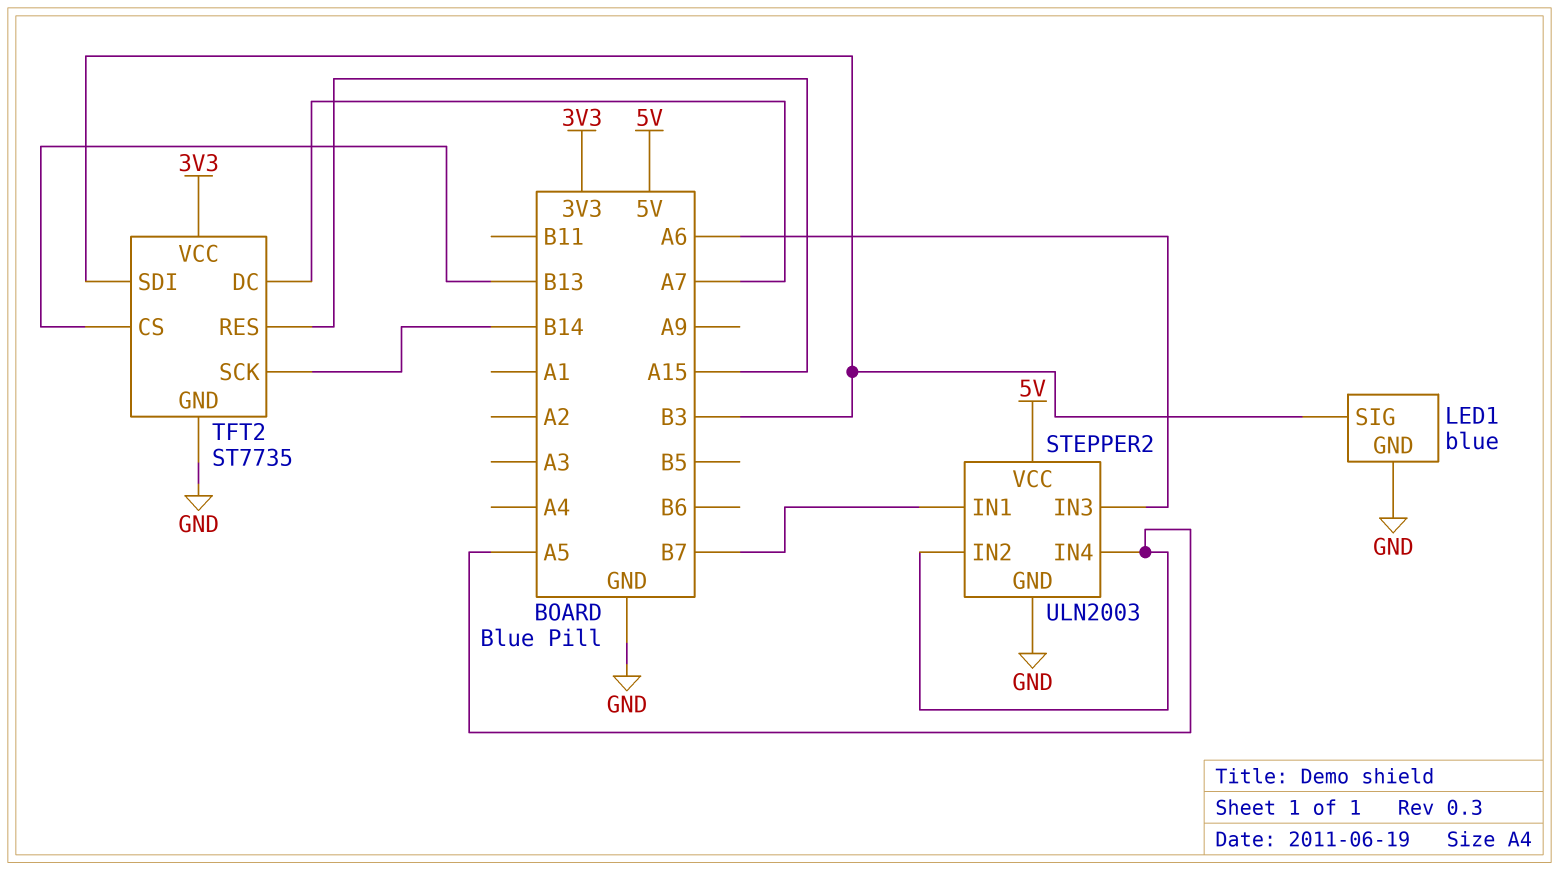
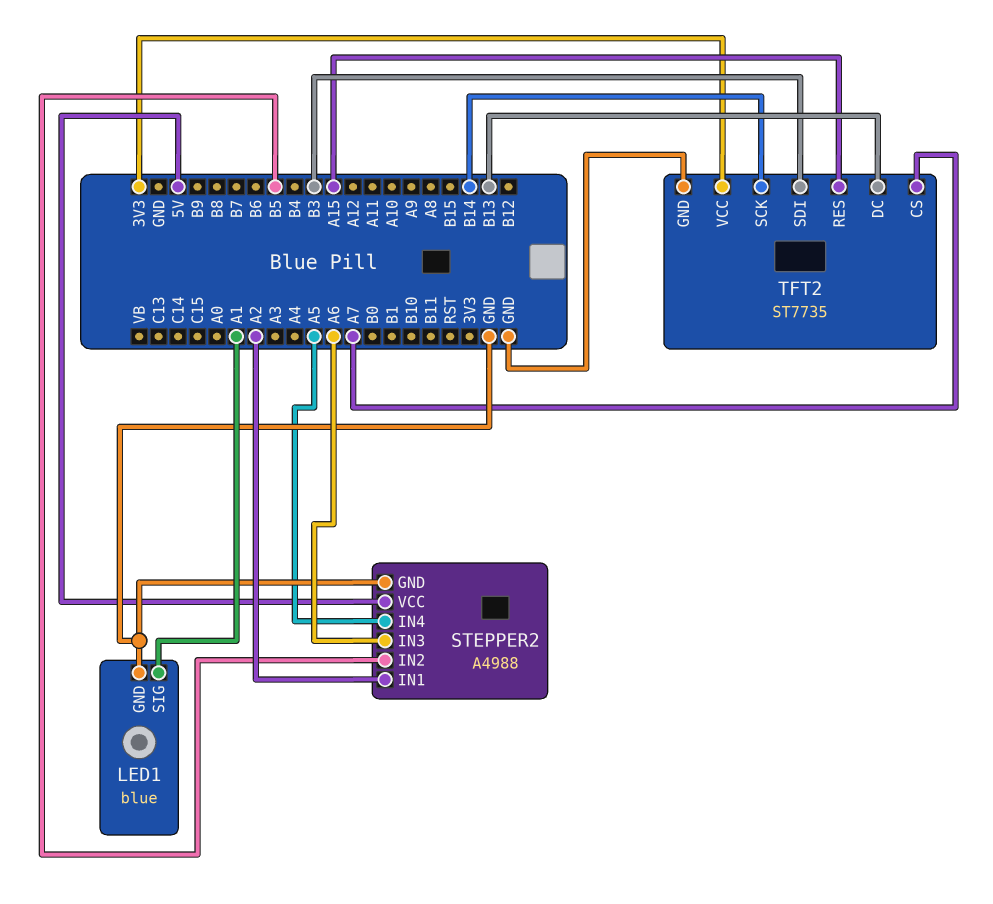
LED1 pin SIG: B3 -> A1
STEPPER2: ULN2003 -> A4988
STEPPER2 pin IN1: B7 -> A2
STEPPER2 pin IN2: A5 -> B5
TFT2 pin CS: B13 -> A7
TFT2 pin DC: A7 -> B13

